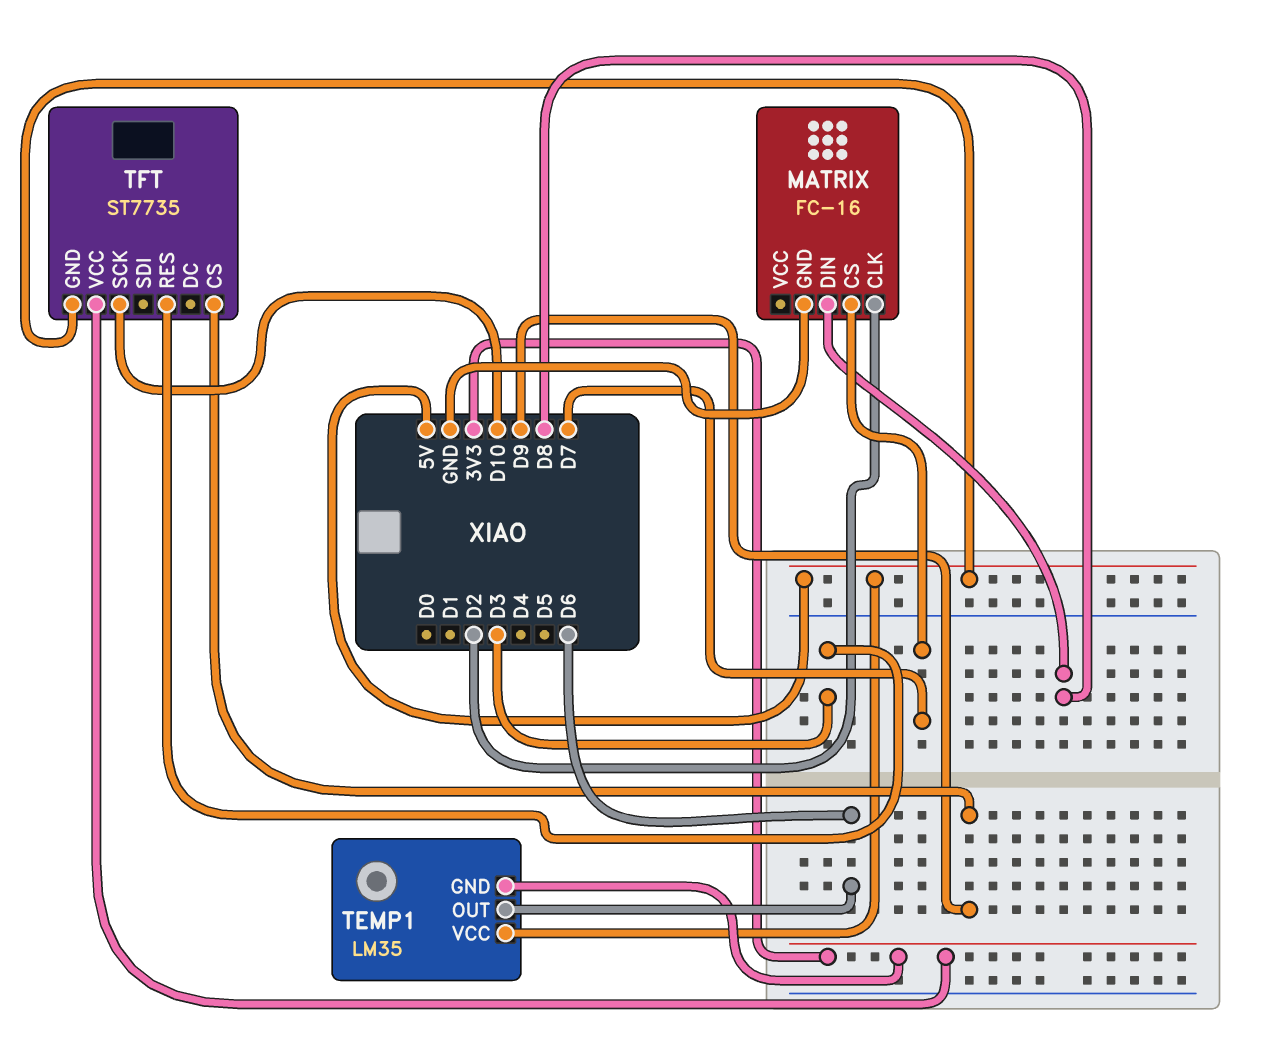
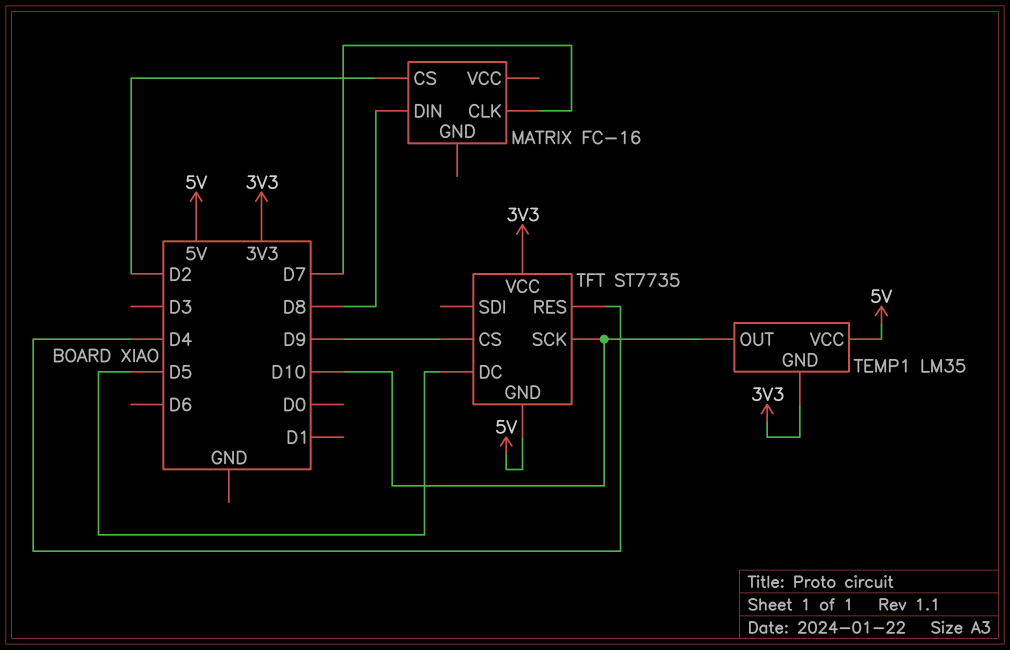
MATRIX pin CLK: D2 -> D7
MATRIX pin CS: D7 -> D2
MATRIX pin GND: GND -> none
TEMP1 pin OUT: D6 -> D10
TFT pin DC: none -> D5
TFT pin RES: D3 -> D4

